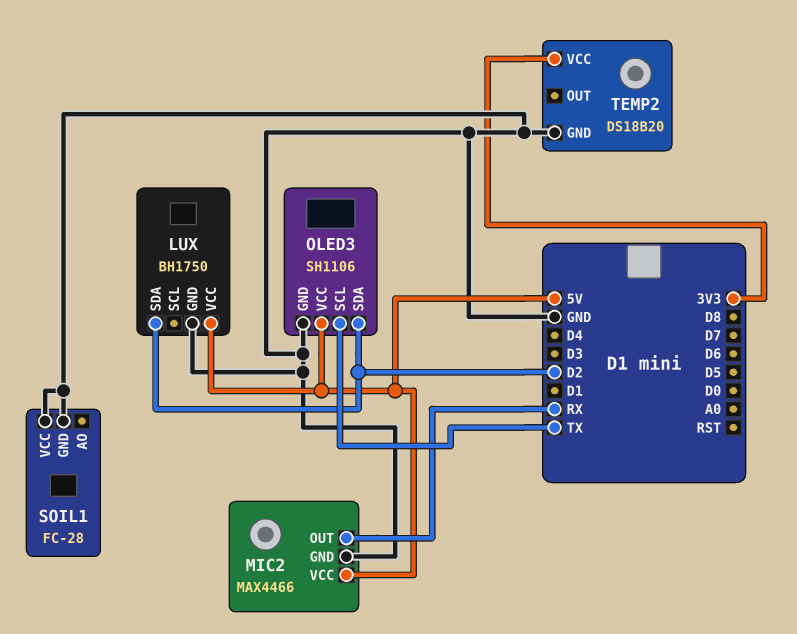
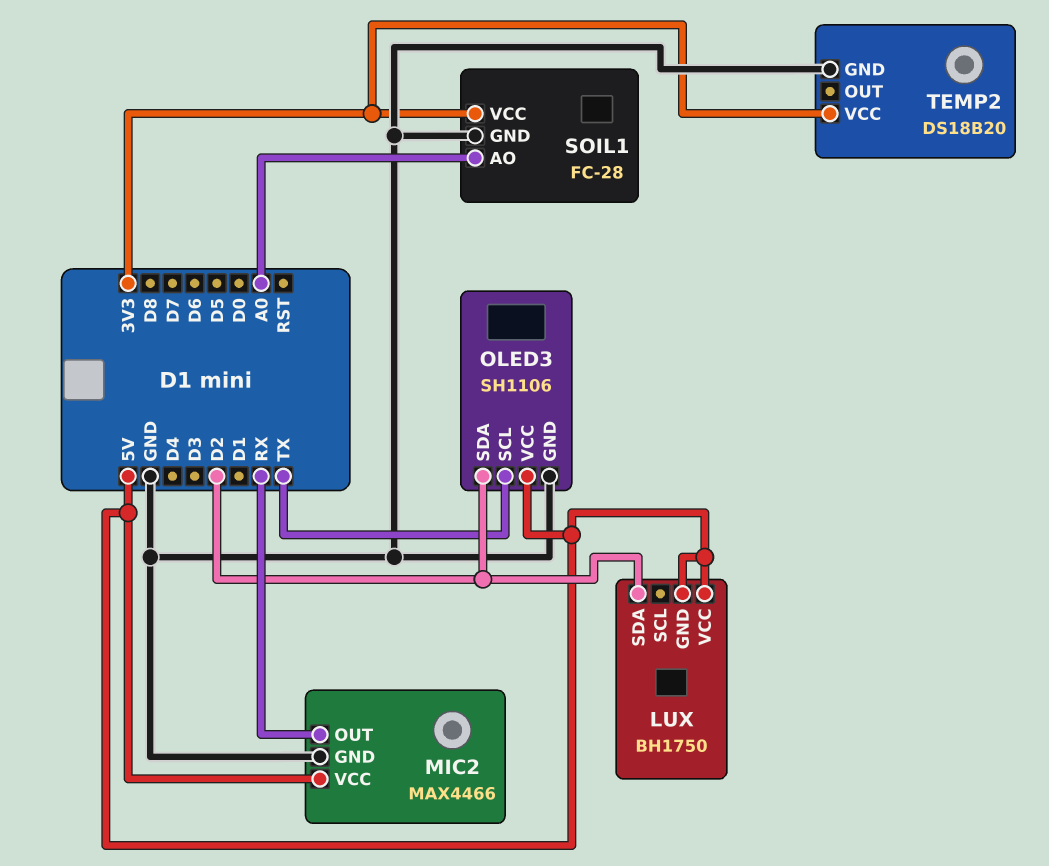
LUX pin GND: GND -> 5V
SOIL1 pin AO: none -> A0
SOIL1 pin VCC: GND -> 3V3

